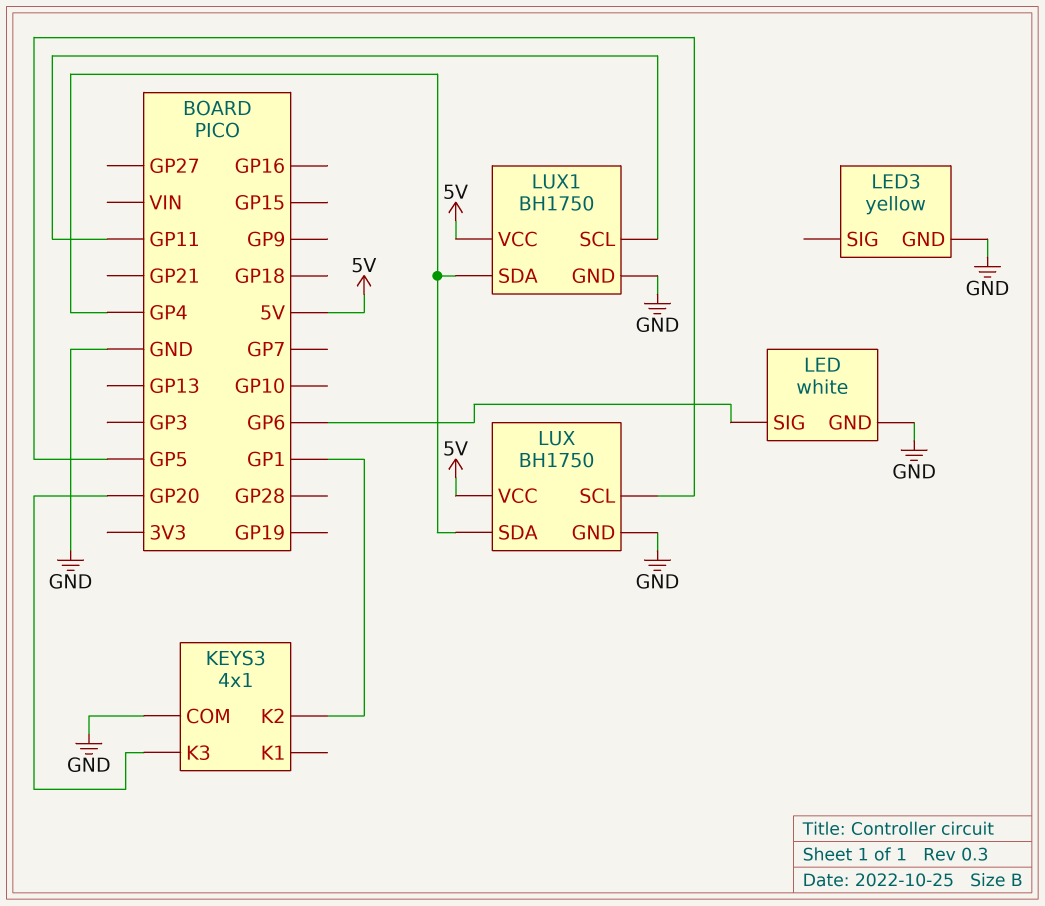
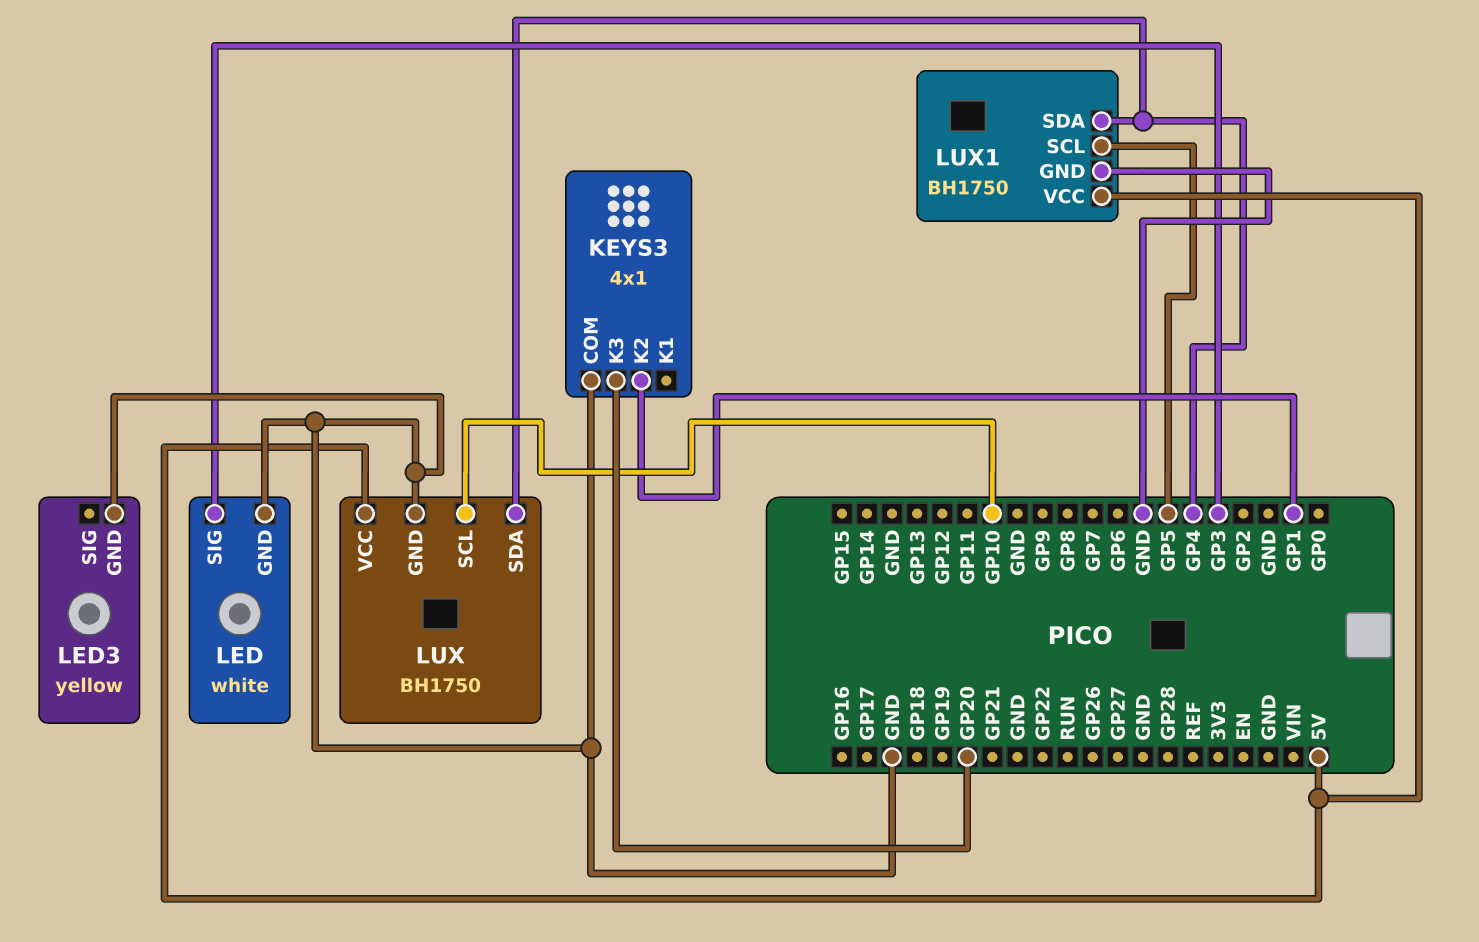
LED pin SIG: GP6 -> GP3
LUX pin SCL: GP5 -> GP10
LUX1 pin SCL: GP11 -> GP5

